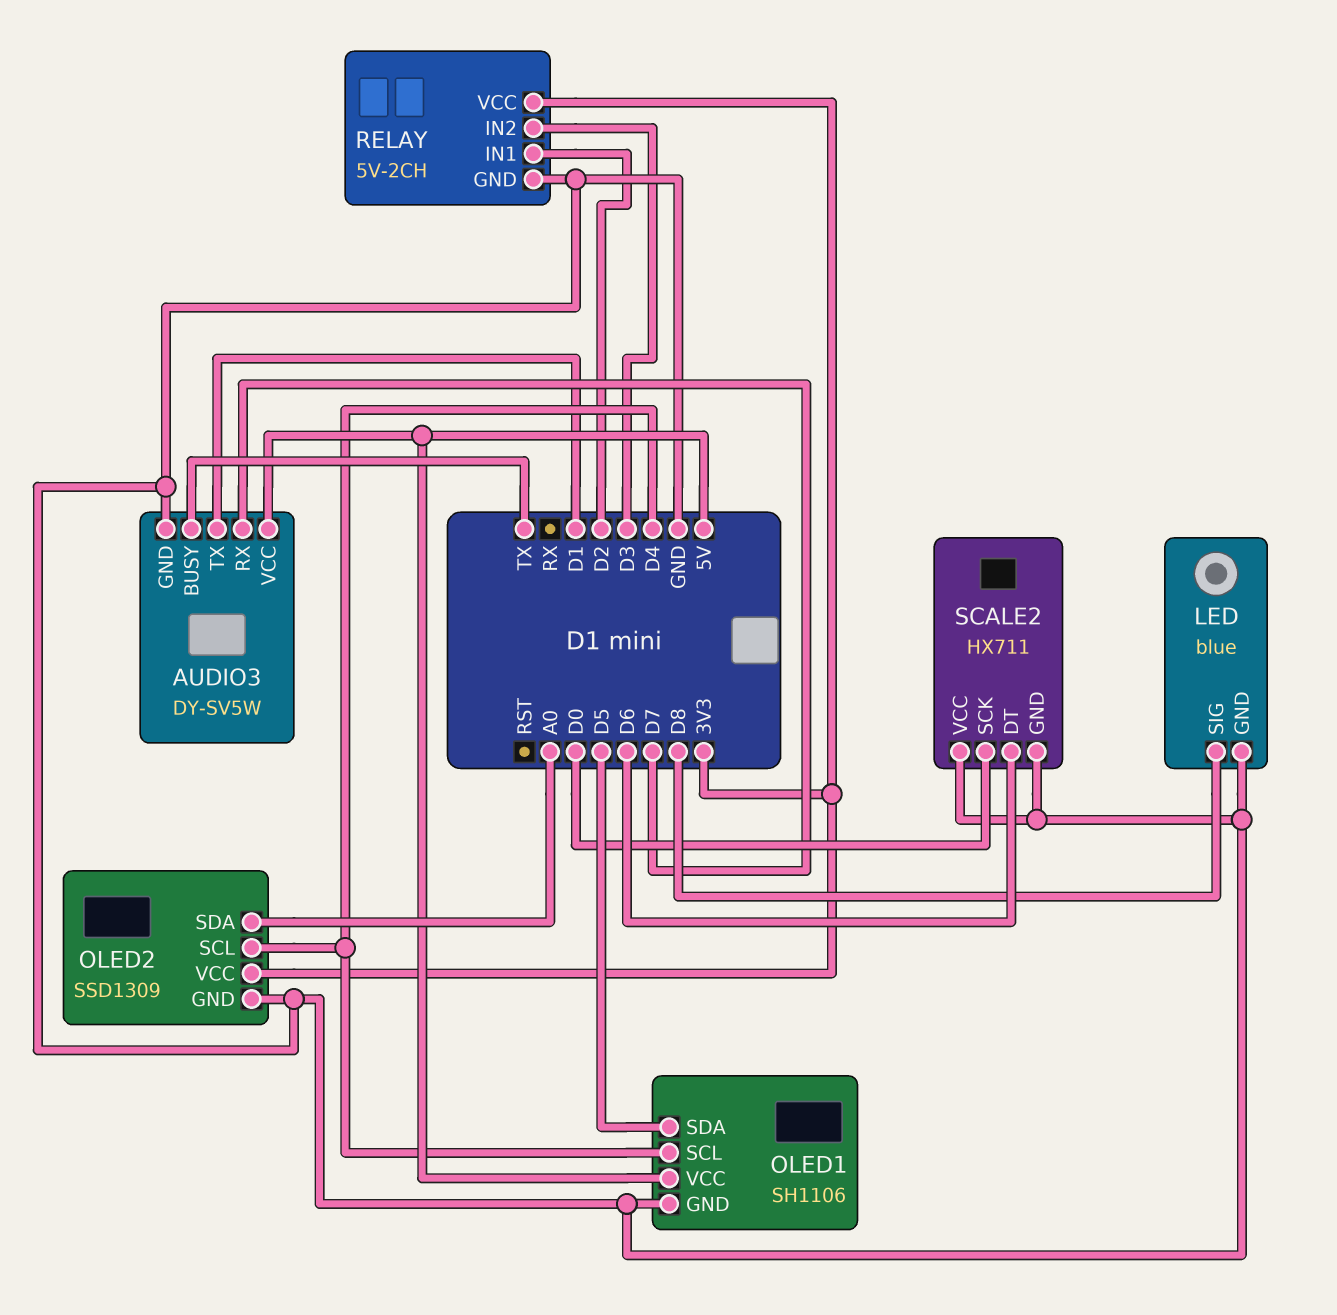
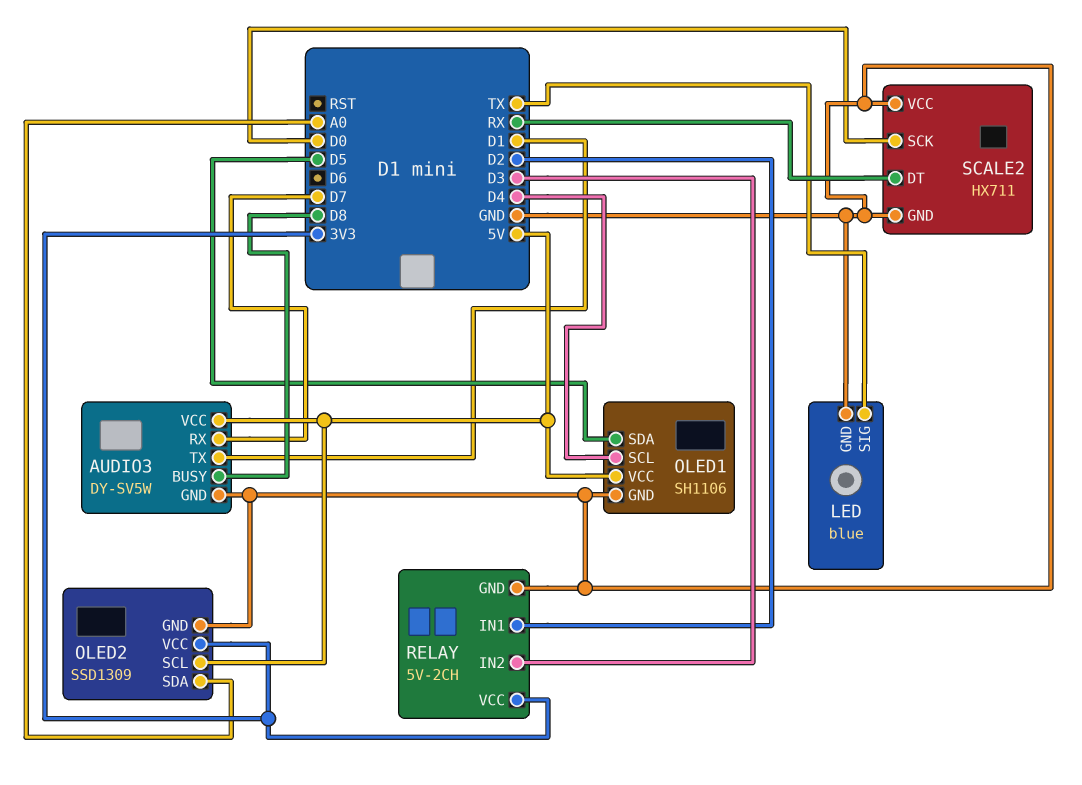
AUDIO3 pin BUSY: TX -> D8
LED pin SIG: D8 -> TX
OLED2 pin SCL: D4 -> 5V
SCALE2 pin DT: D6 -> RX

